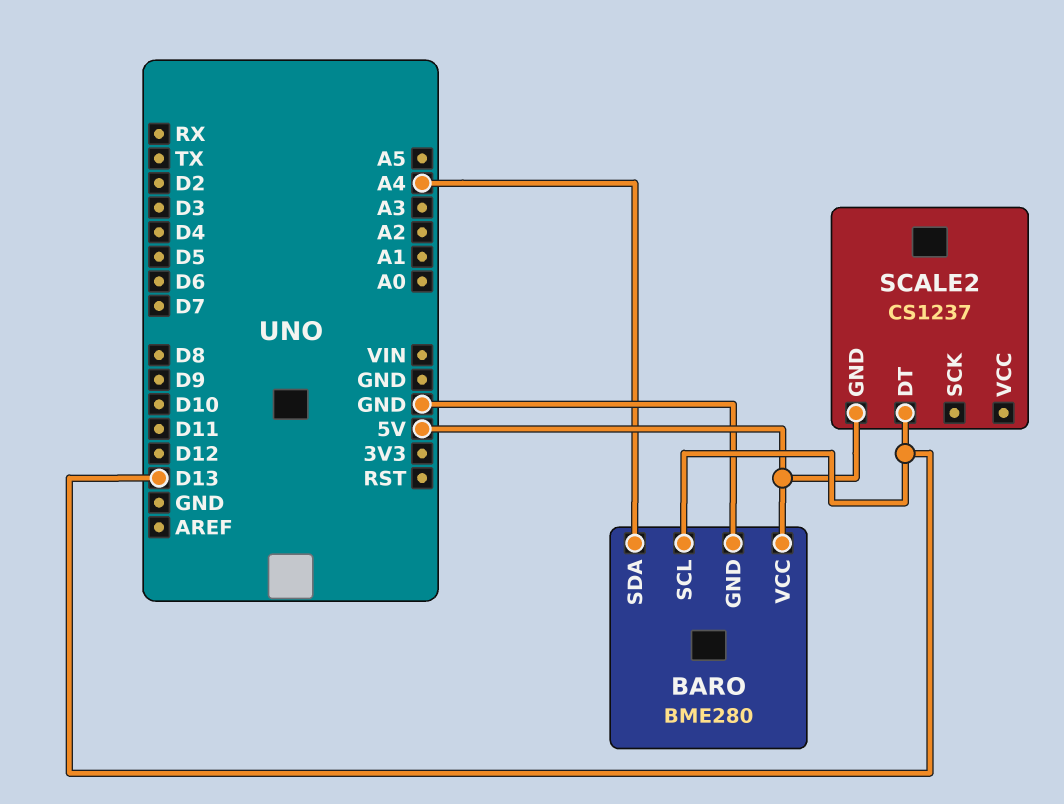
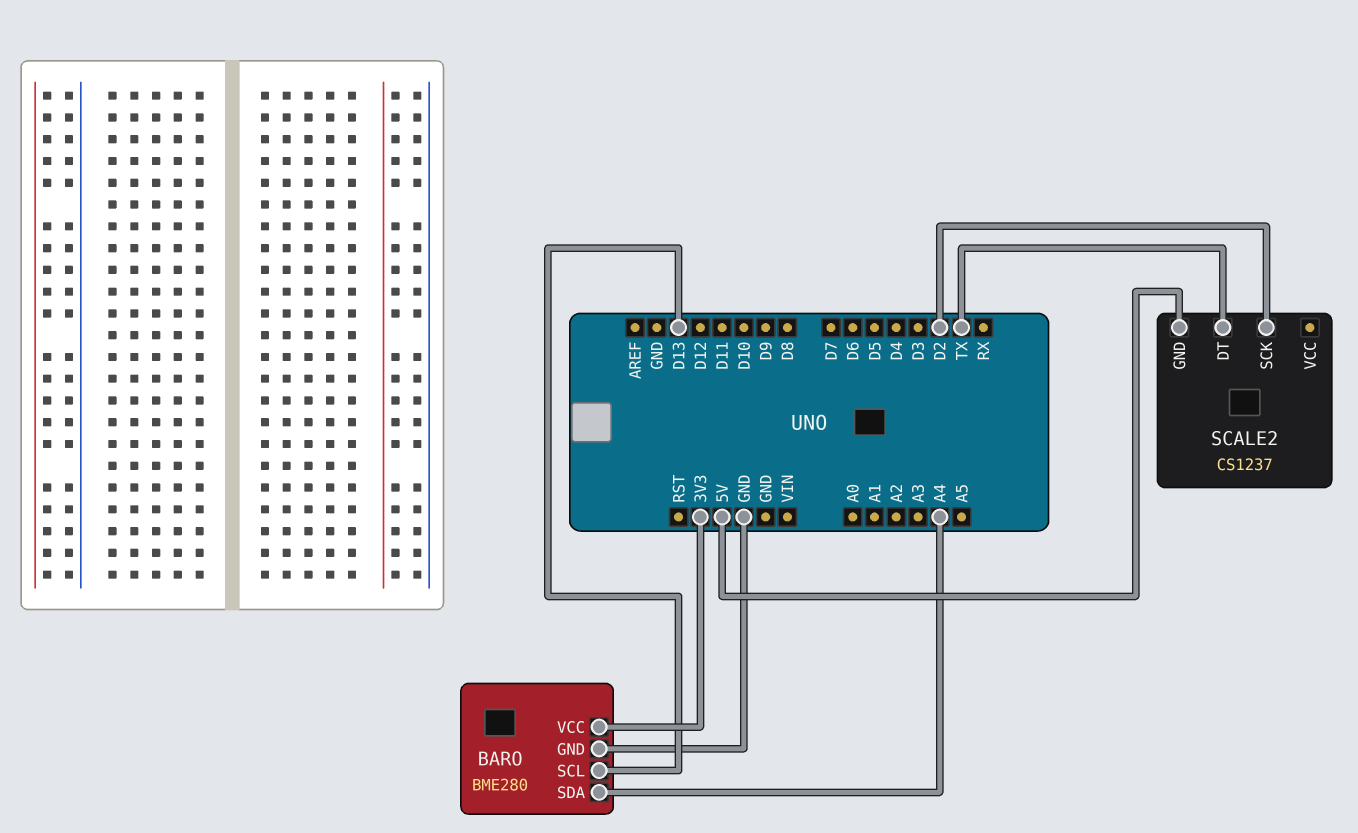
BARO pin VCC: 5V -> 3V3
SCALE2 pin DT: D13 -> TX
SCALE2 pin SCK: none -> D2

